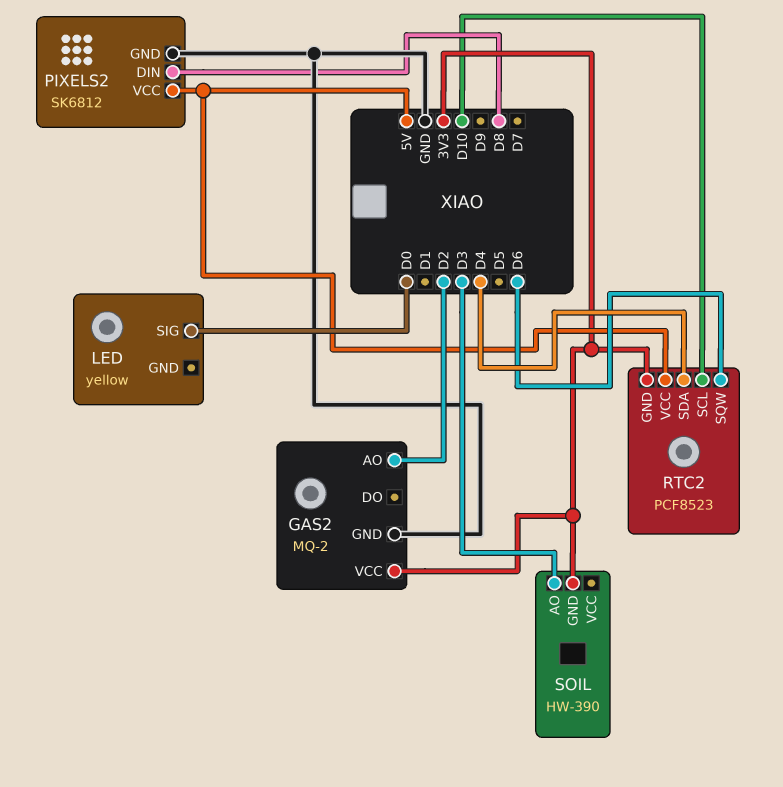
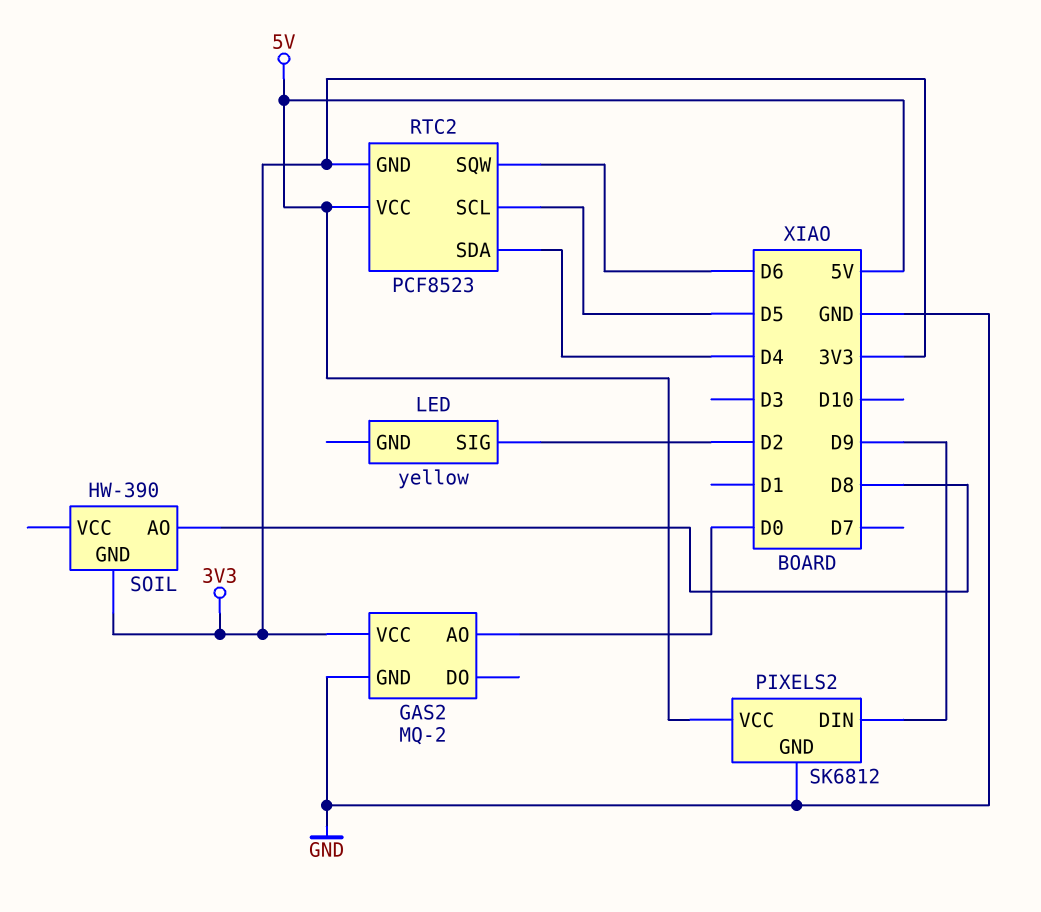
GAS2 pin AO: D2 -> D0
LED pin SIG: D0 -> D2
PIXELS2 pin DIN: D8 -> D9
RTC2 pin SCL: D10 -> D5
SOIL pin AO: D3 -> D8

